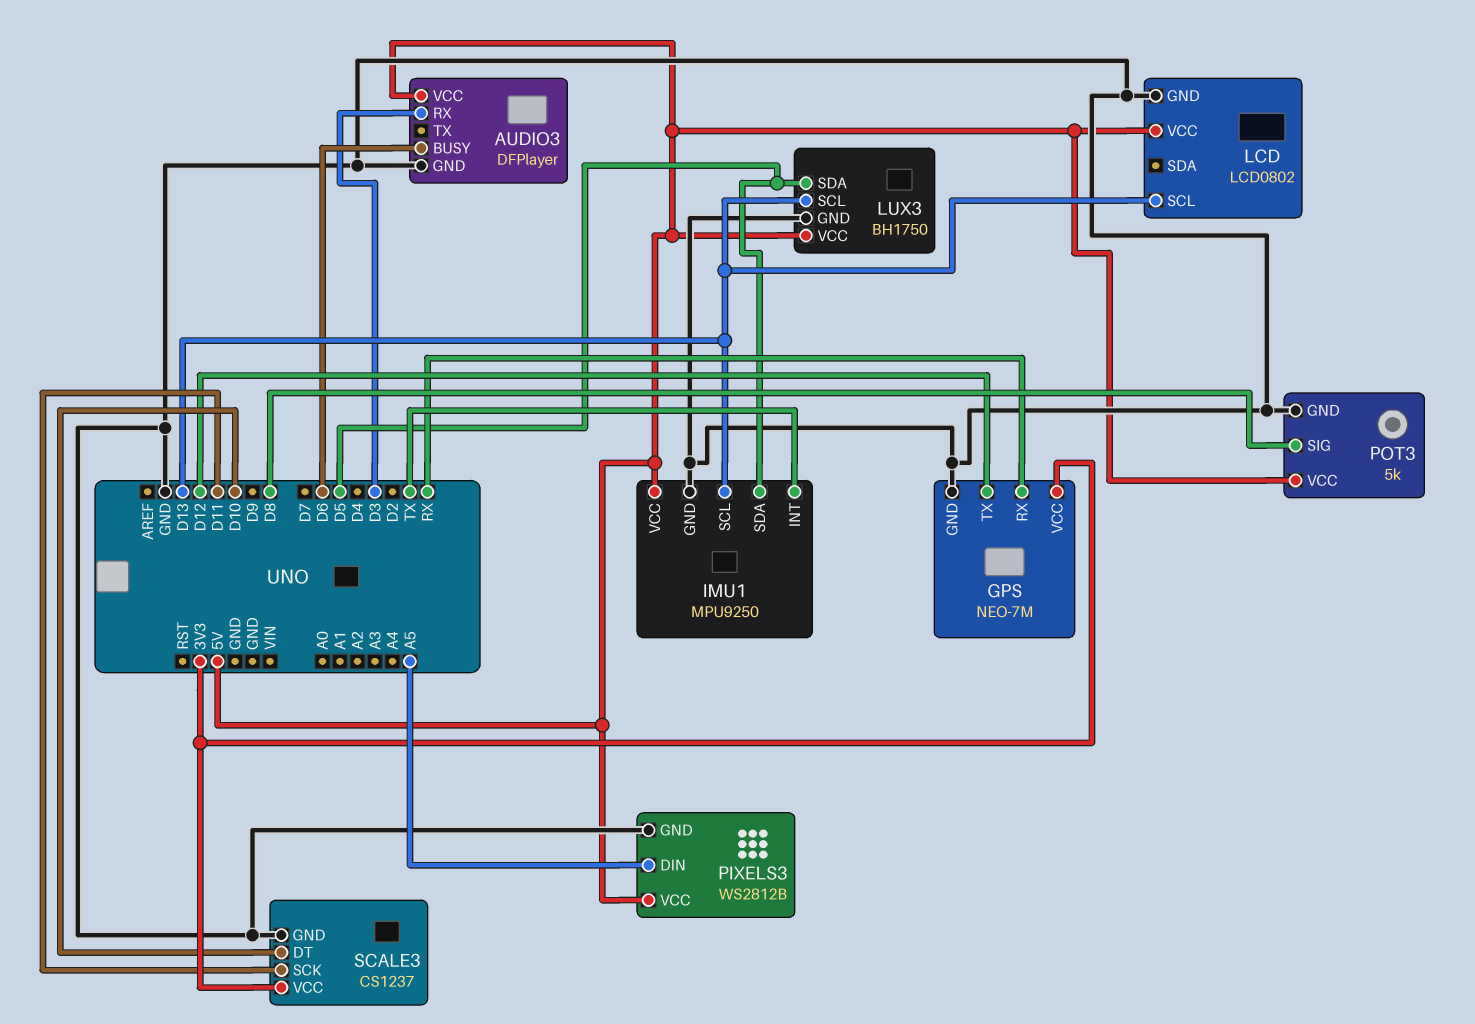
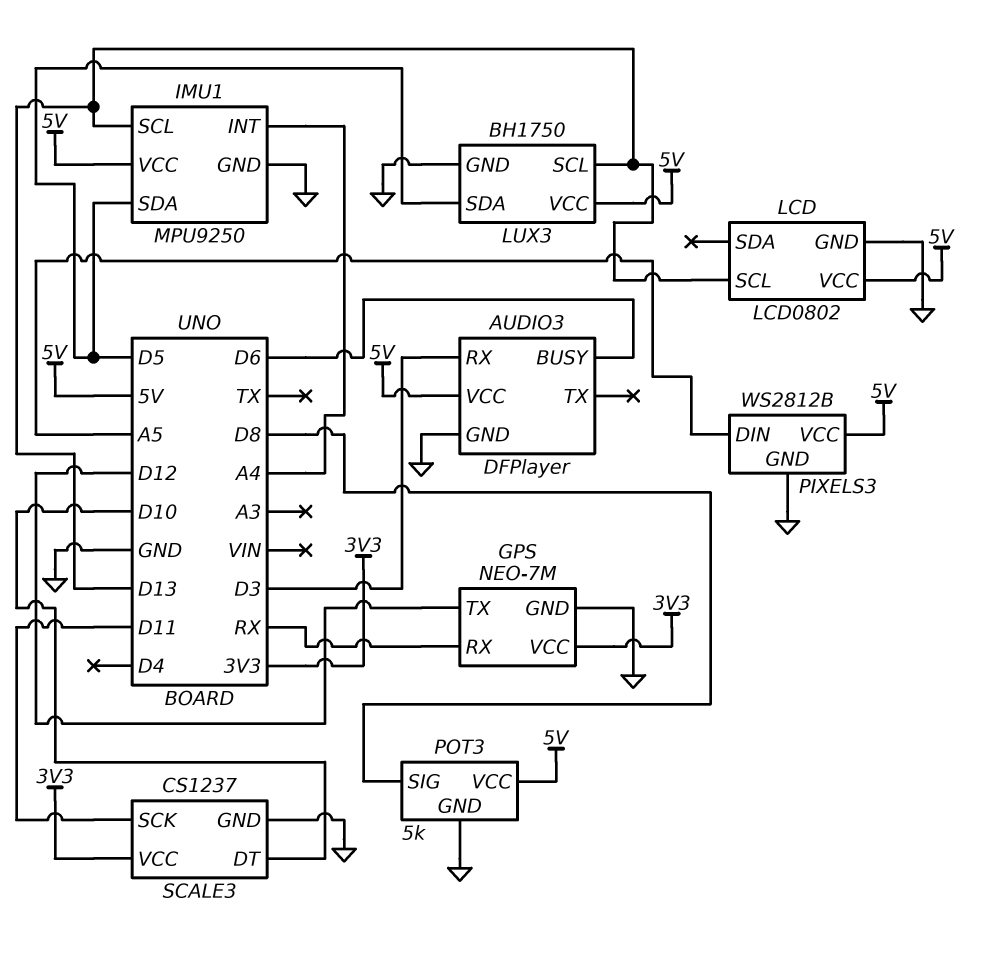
IMU1 pin INT: TX -> A4

